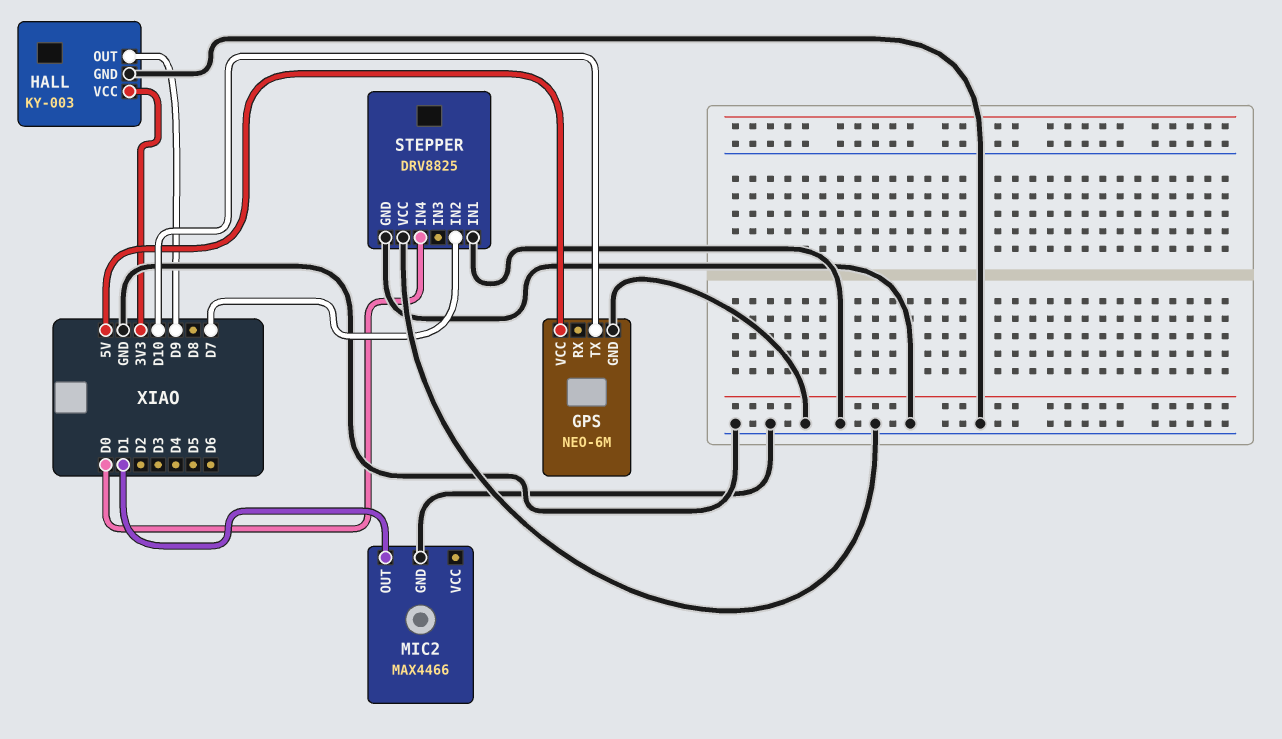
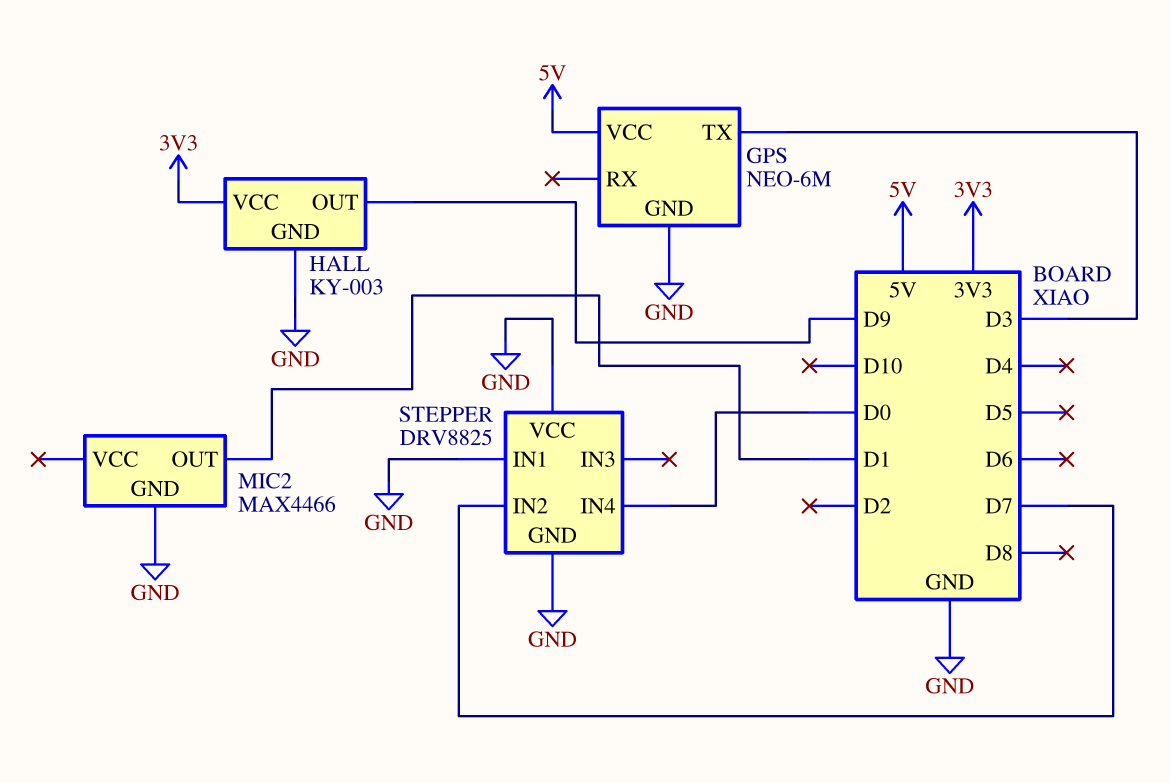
GPS pin TX: D10 -> D3

